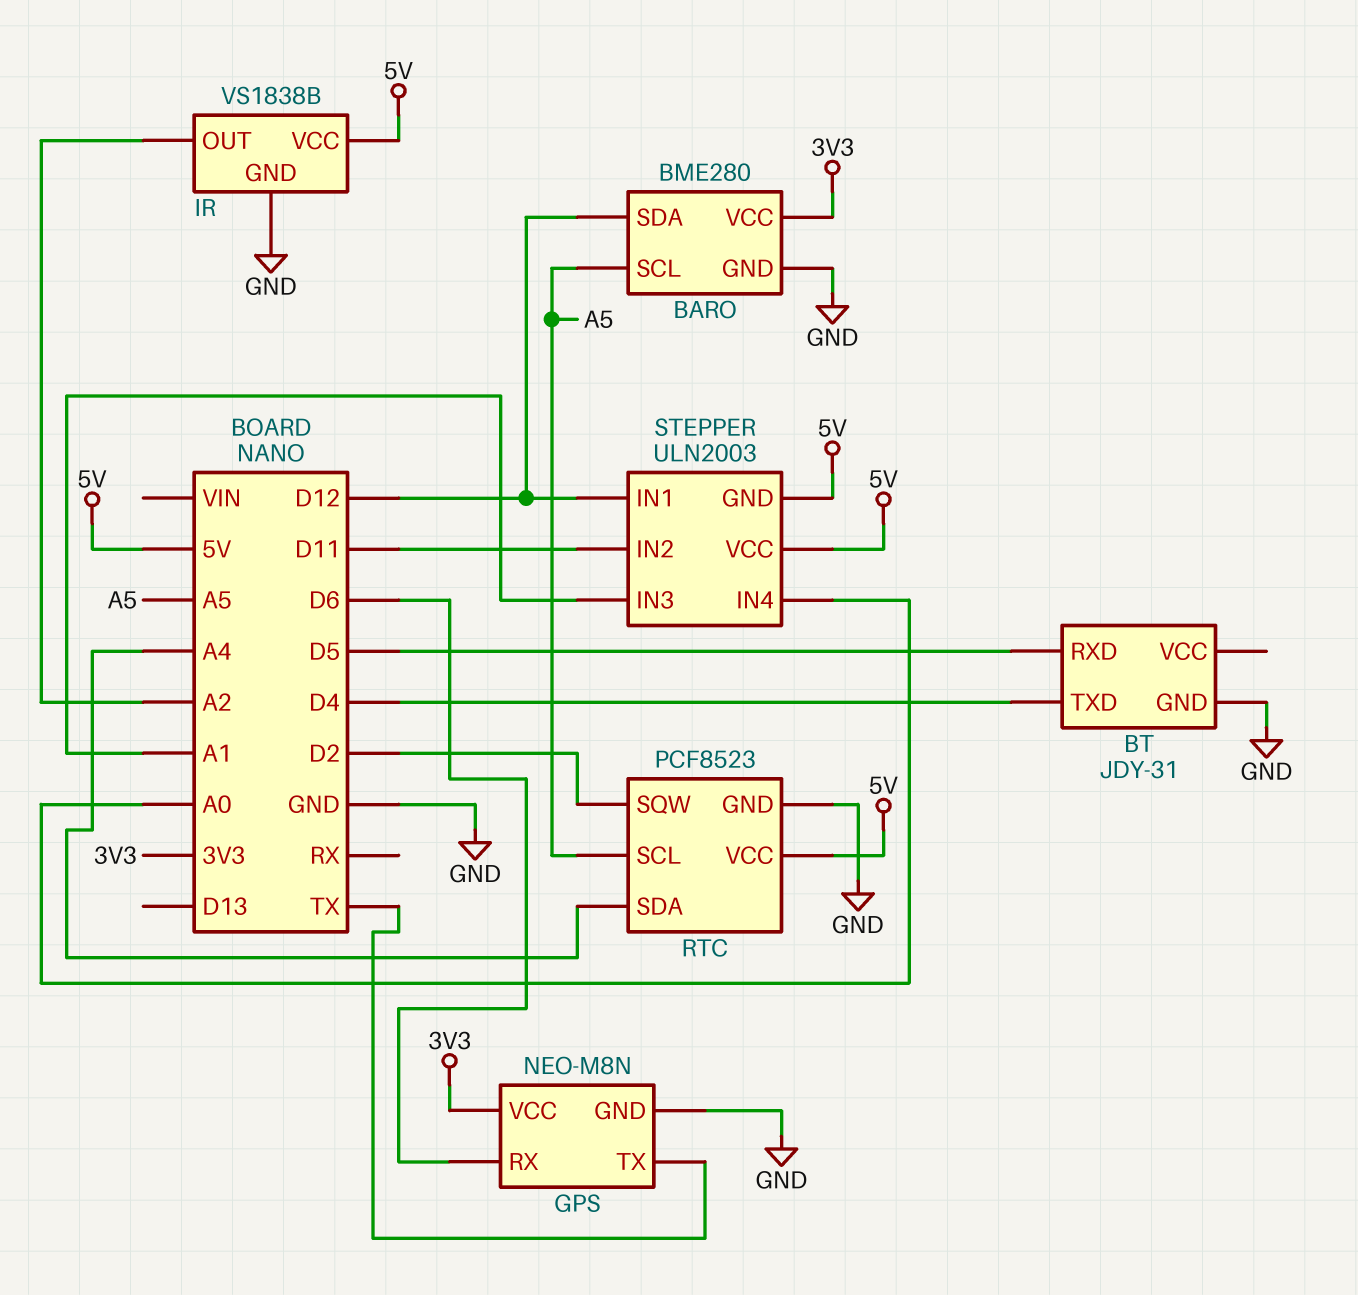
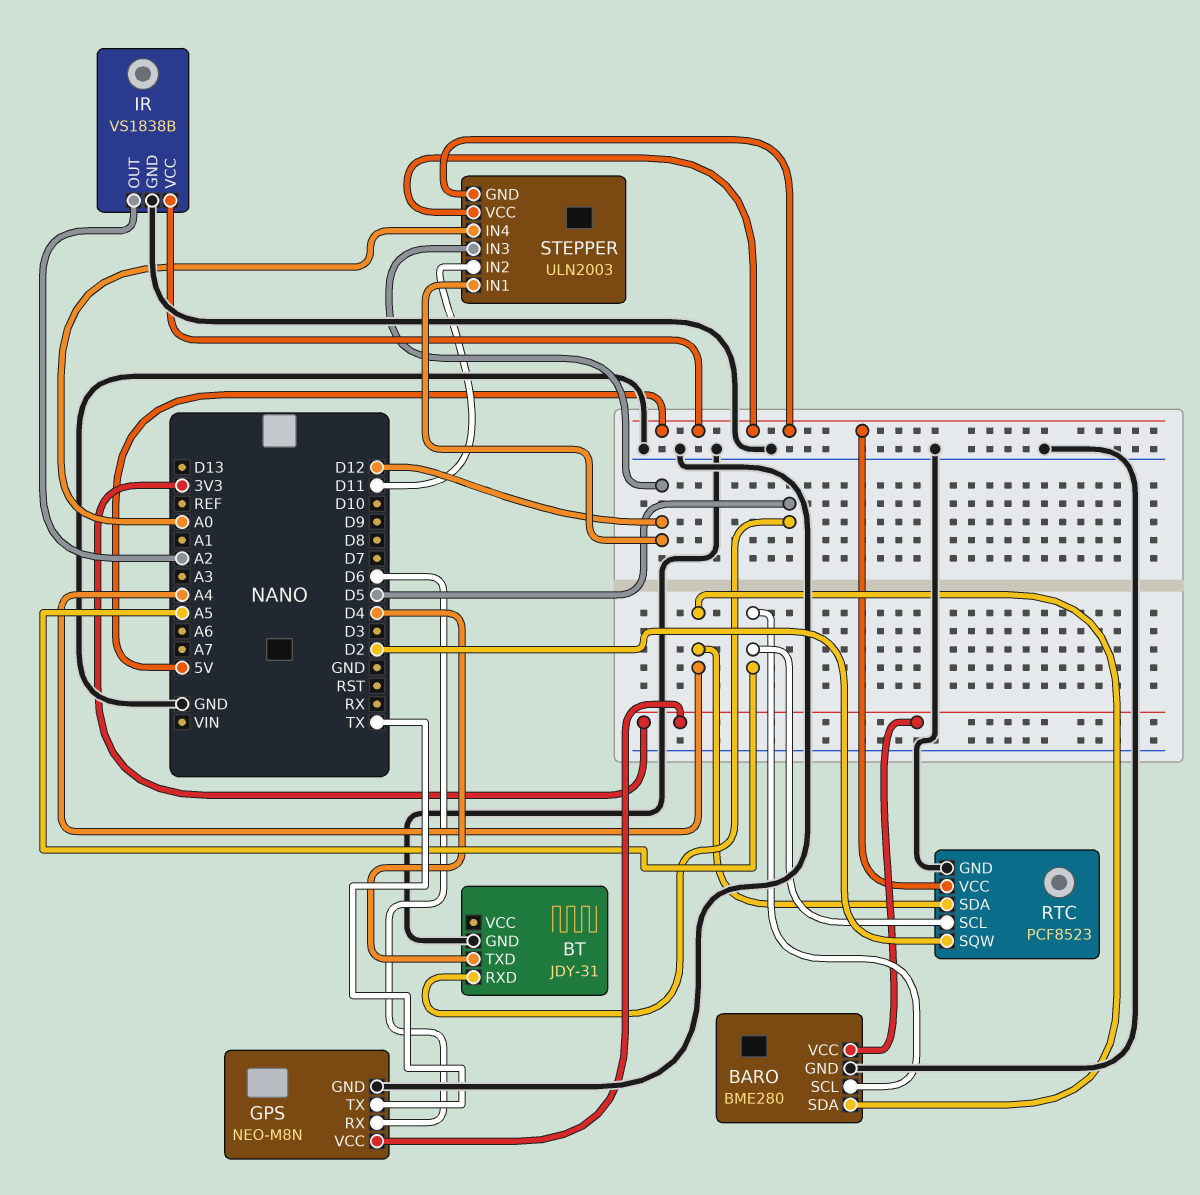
BARO pin SDA: D12 -> A4
STEPPER pin IN3: A1 -> D12

